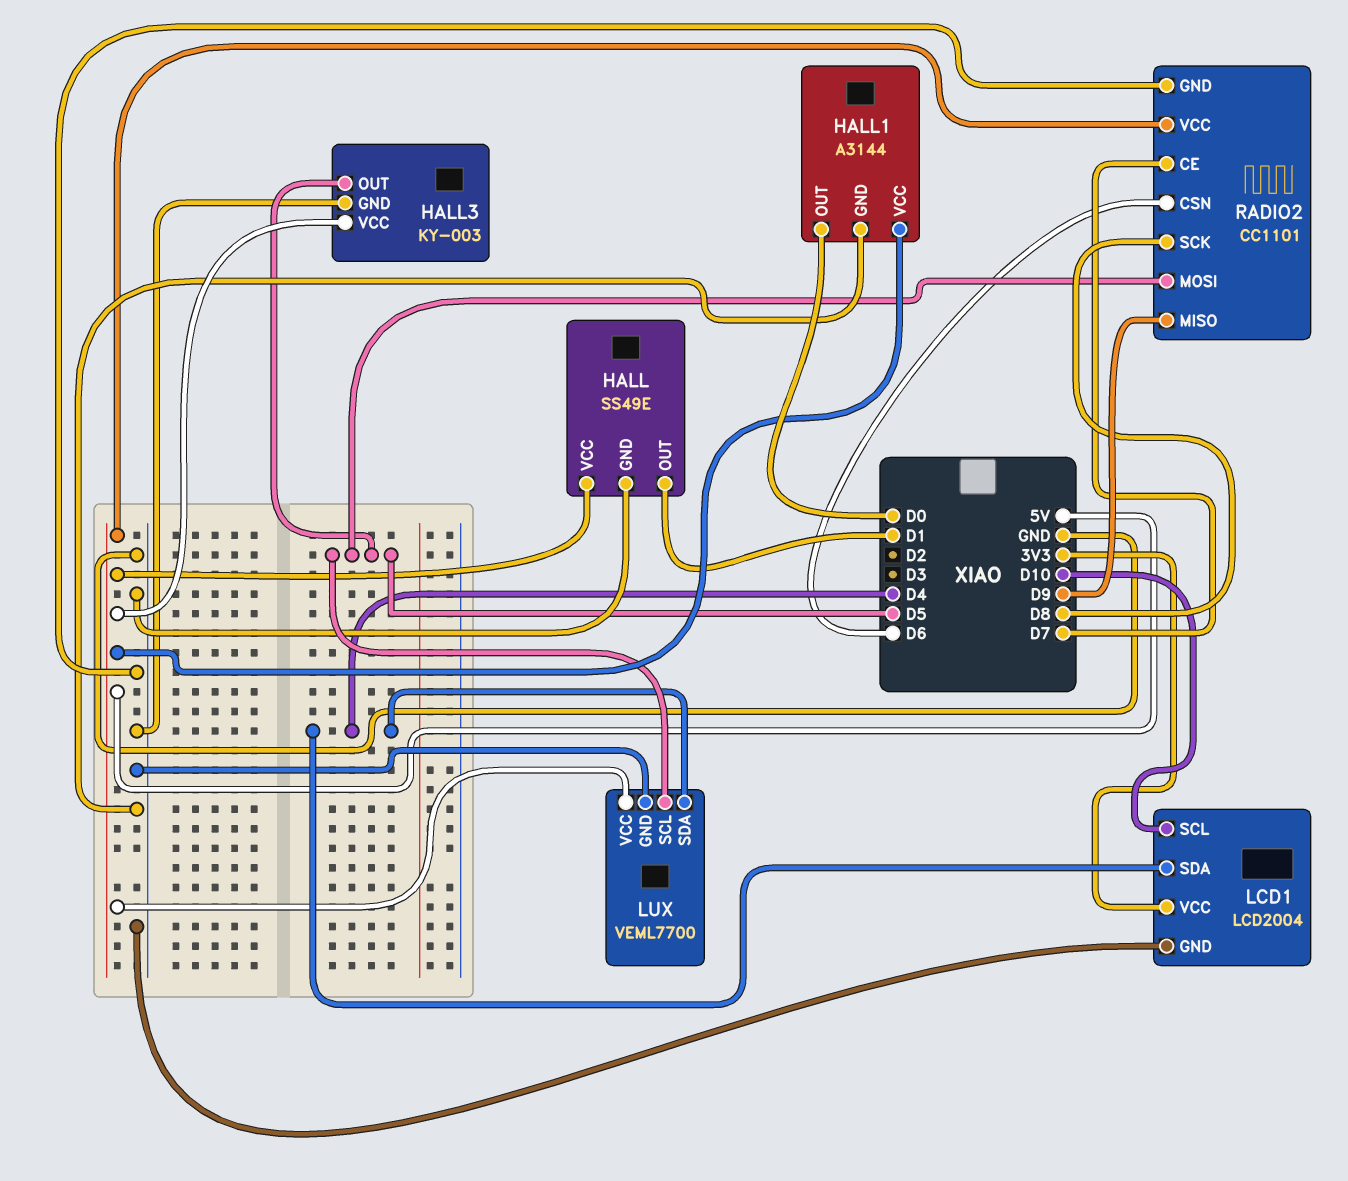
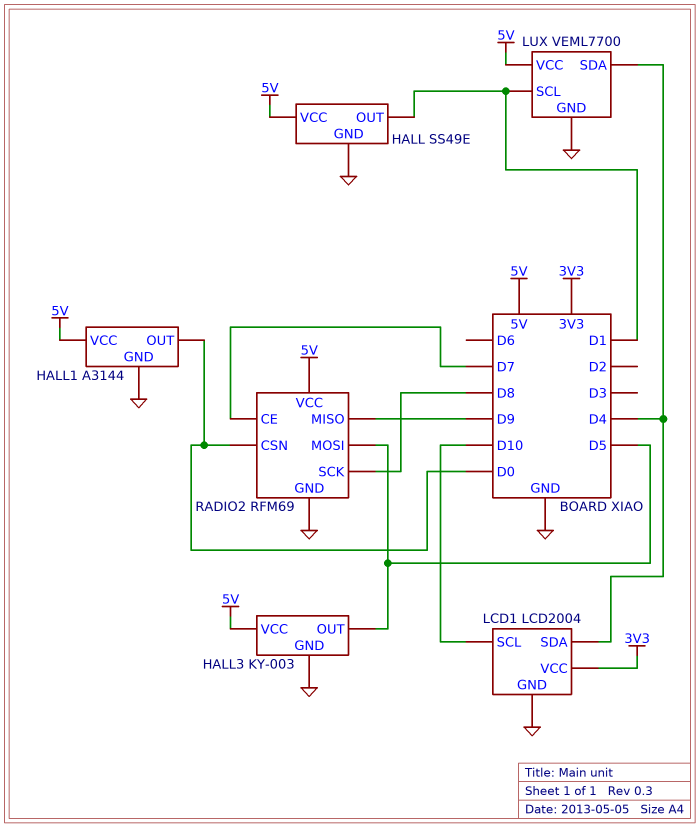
LUX pin SCL: D5 -> D1
RADIO2: CC1101 -> RFM69
RADIO2 pin CSN: D6 -> D0

